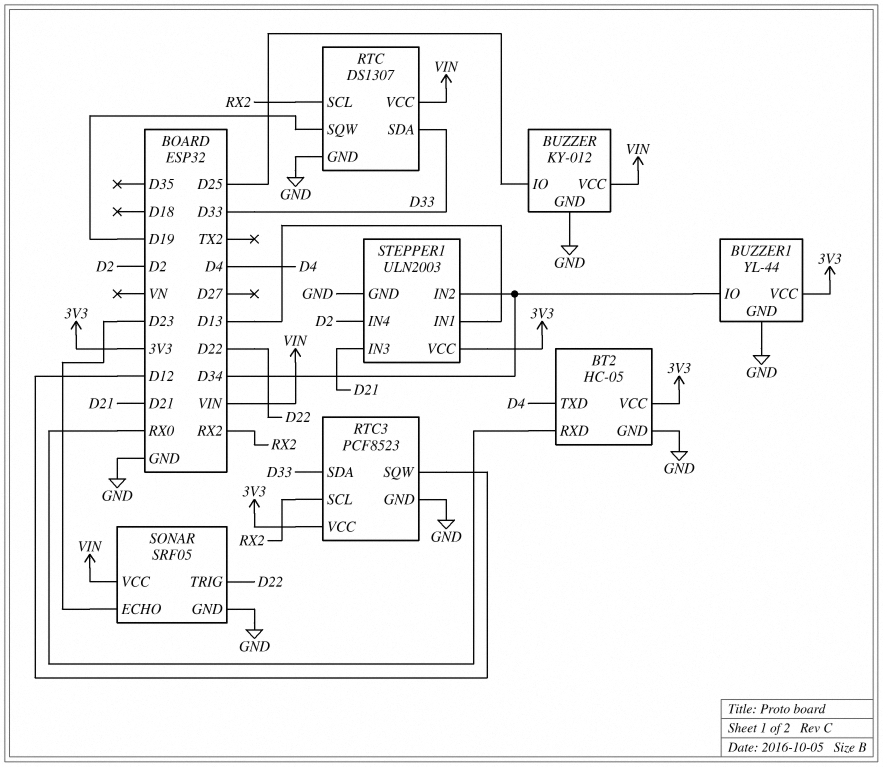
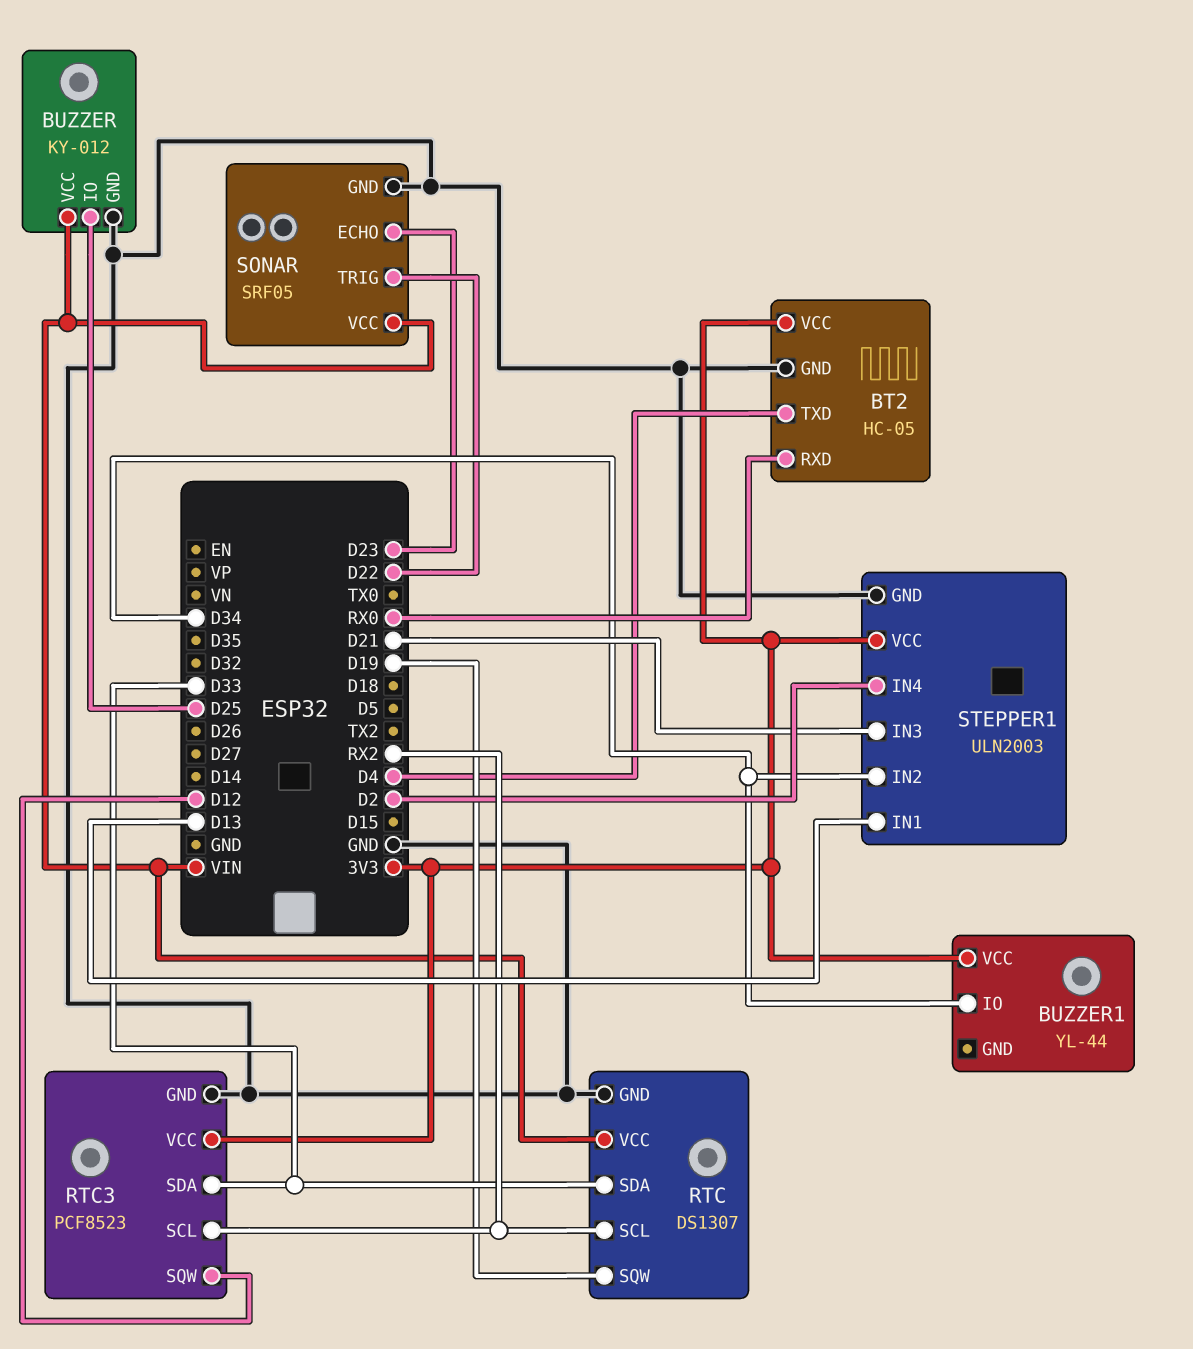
BUZZER1 pin GND: GND -> none

